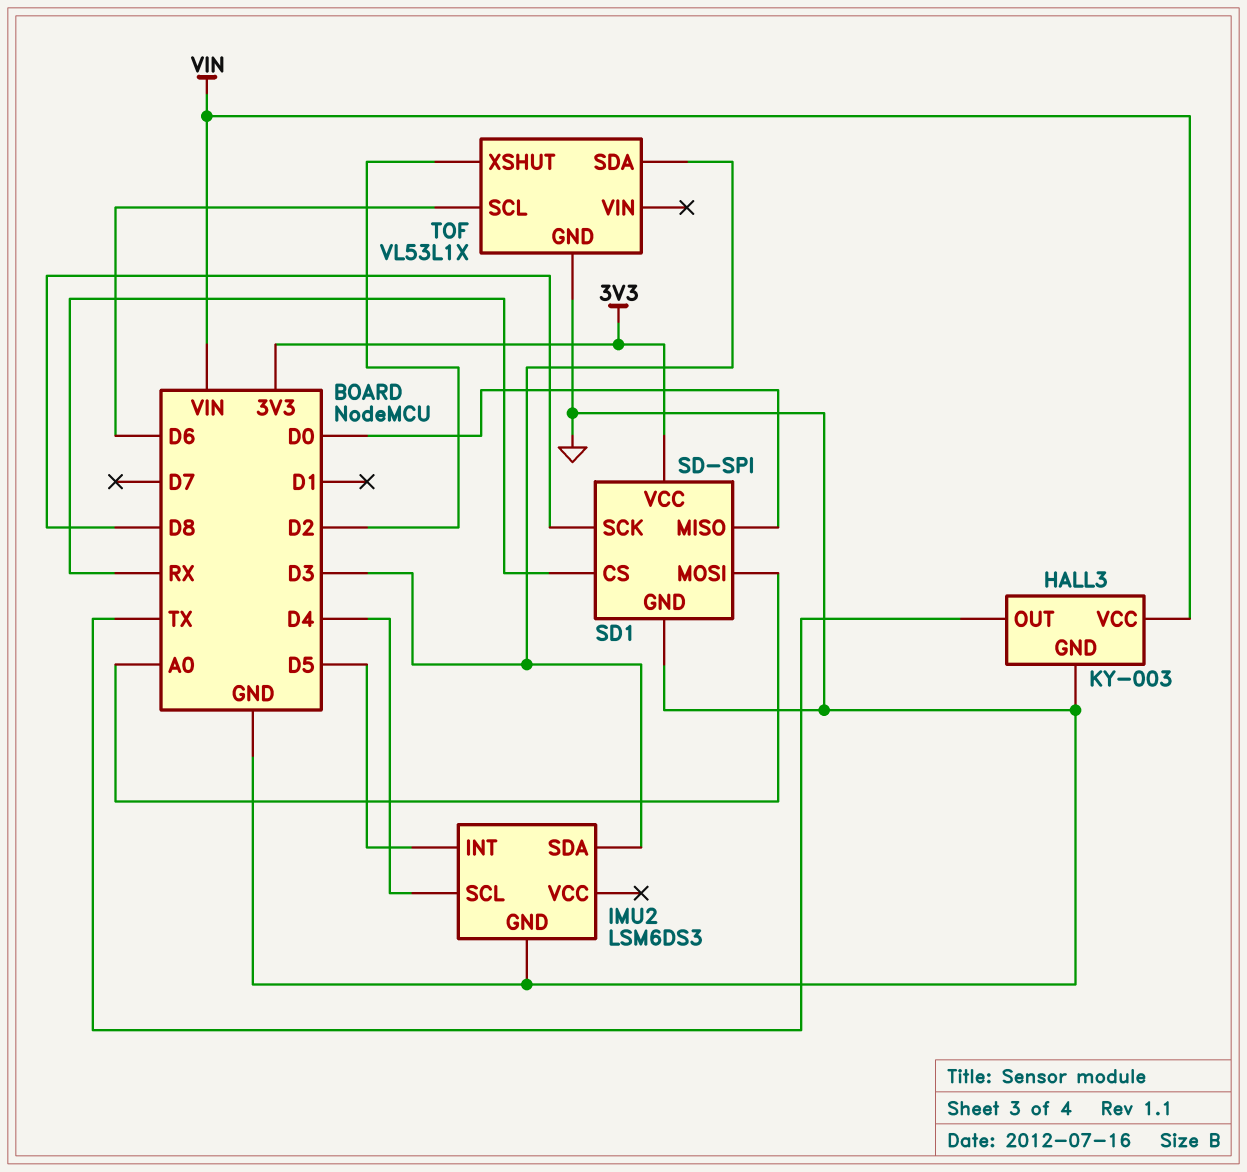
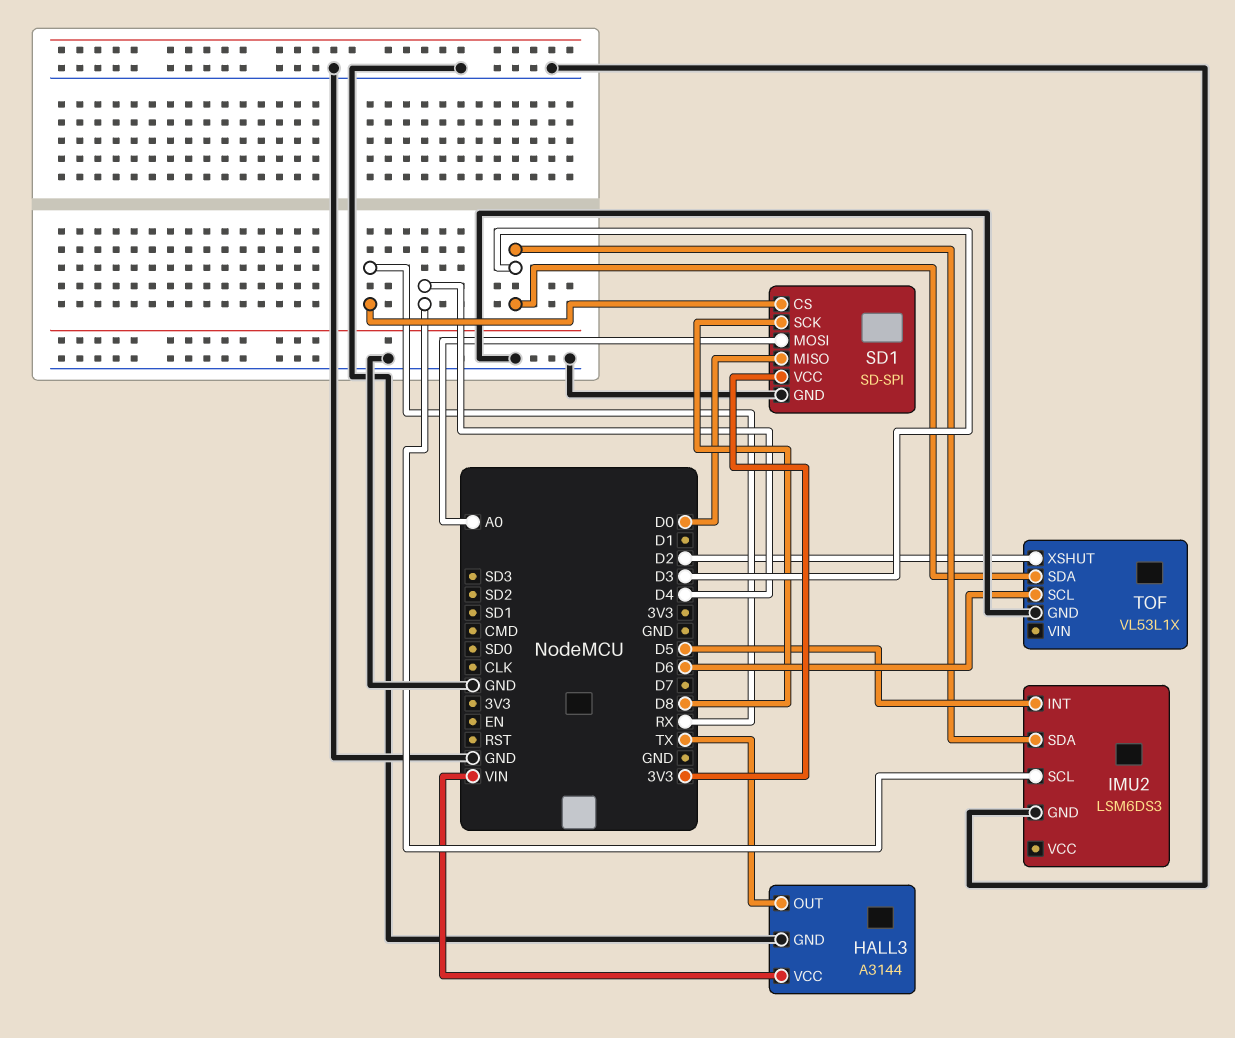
HALL3: KY-003 -> A3144

